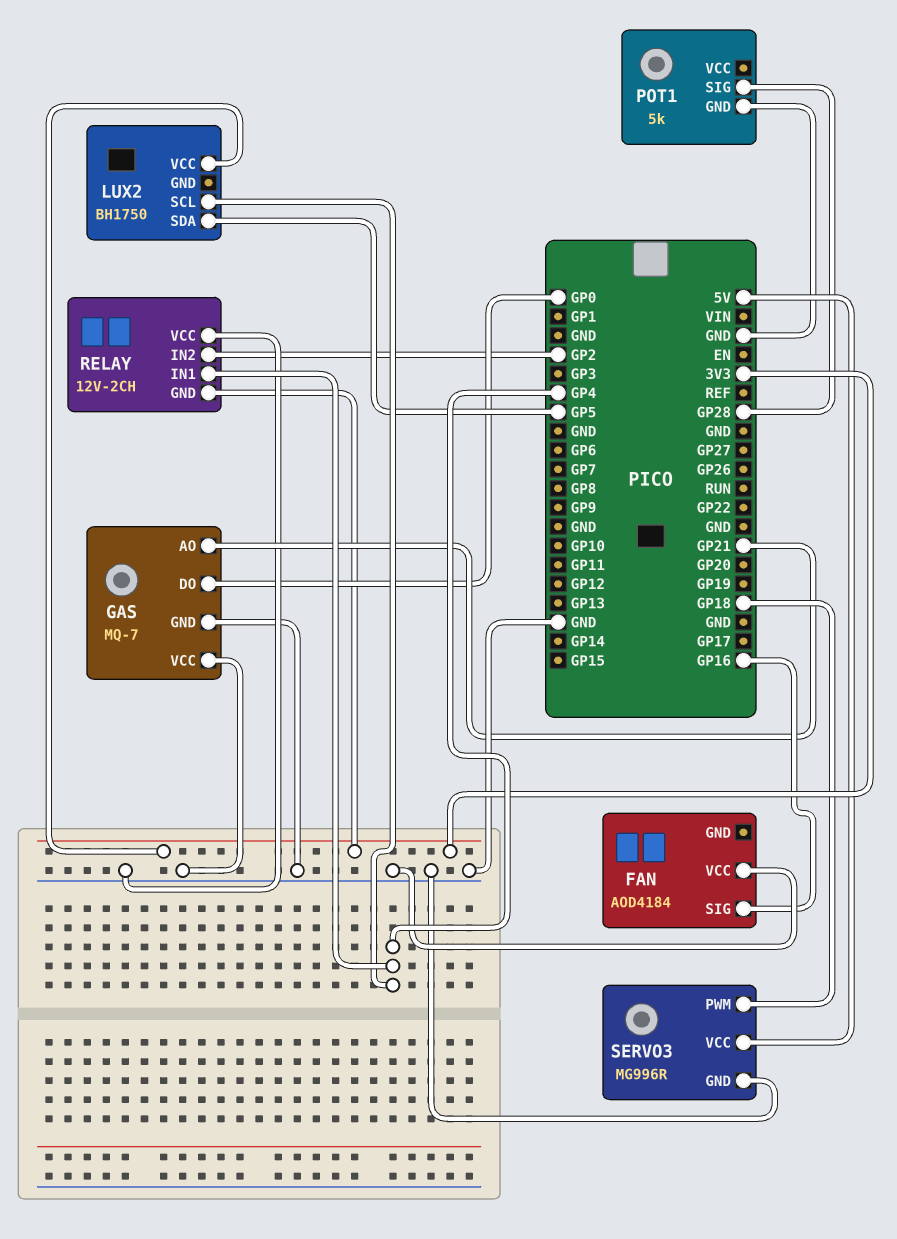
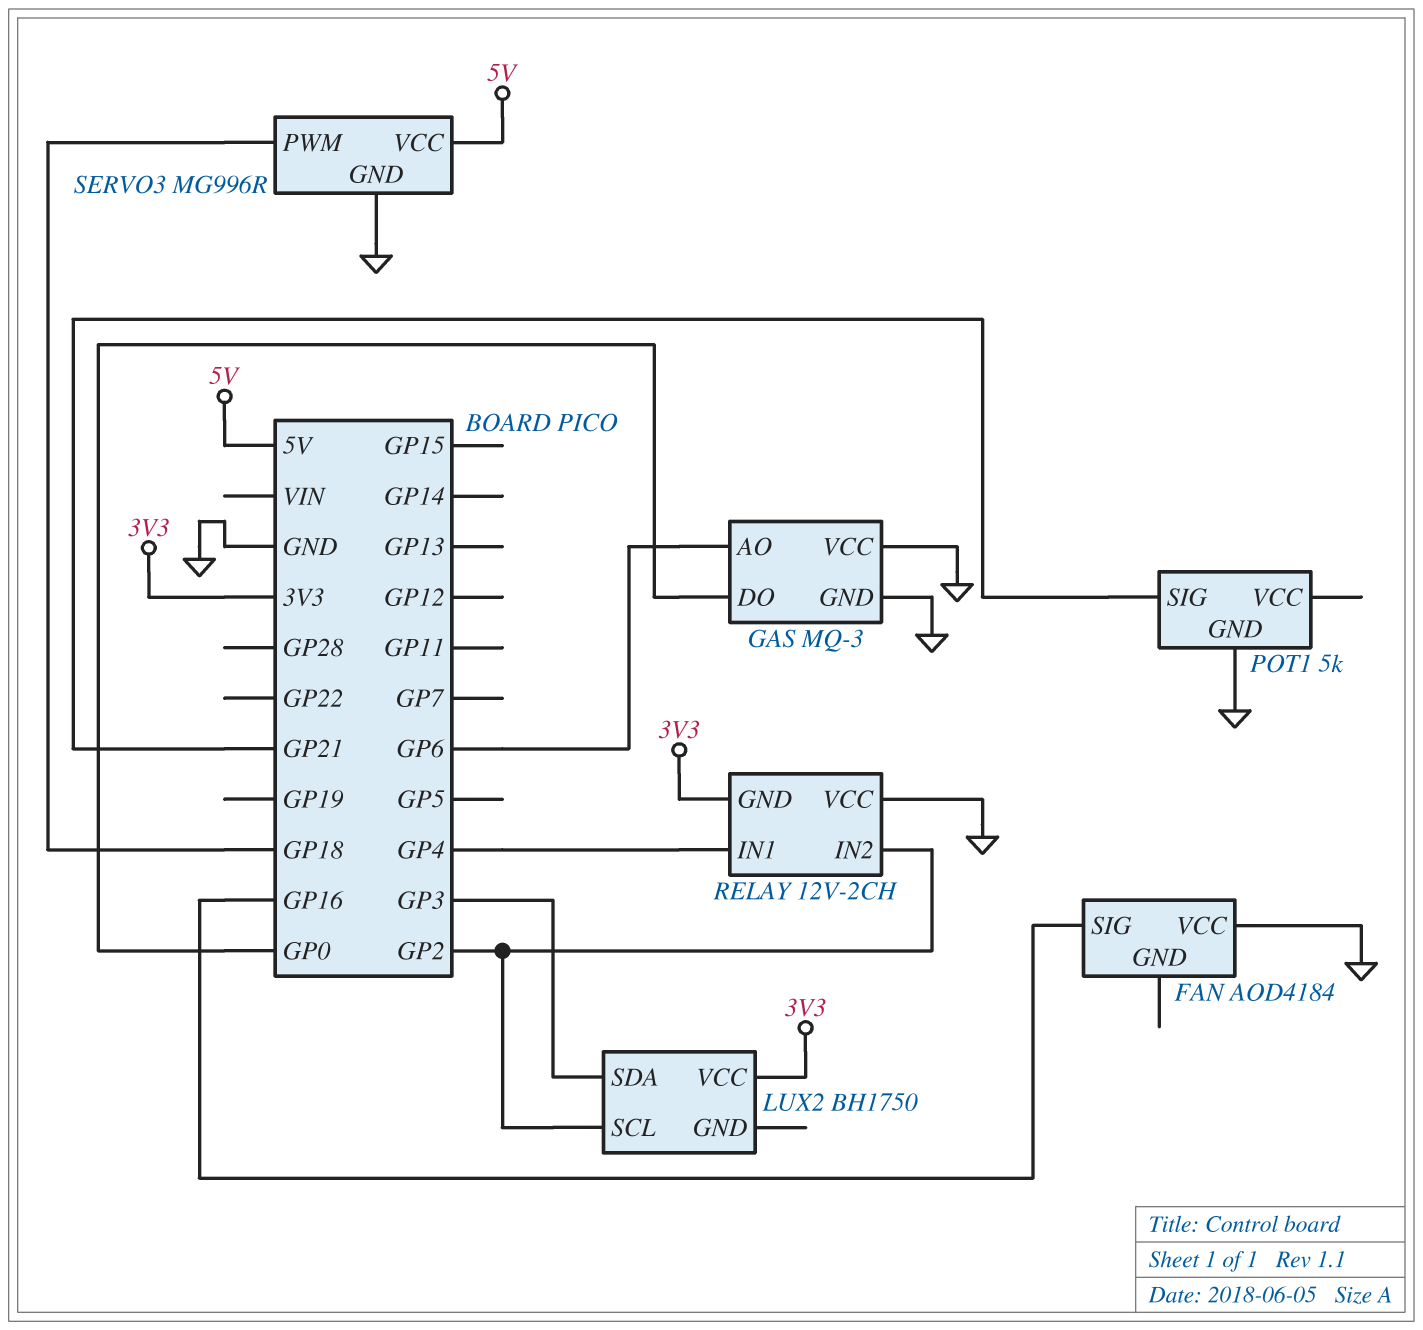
GAS: MQ-7 -> MQ-3
GAS pin AO: GP21 -> GP6
LUX2 pin SCL: GP4 -> GP2
LUX2 pin SDA: GP5 -> GP3
POT1 pin SIG: GP28 -> GP21

